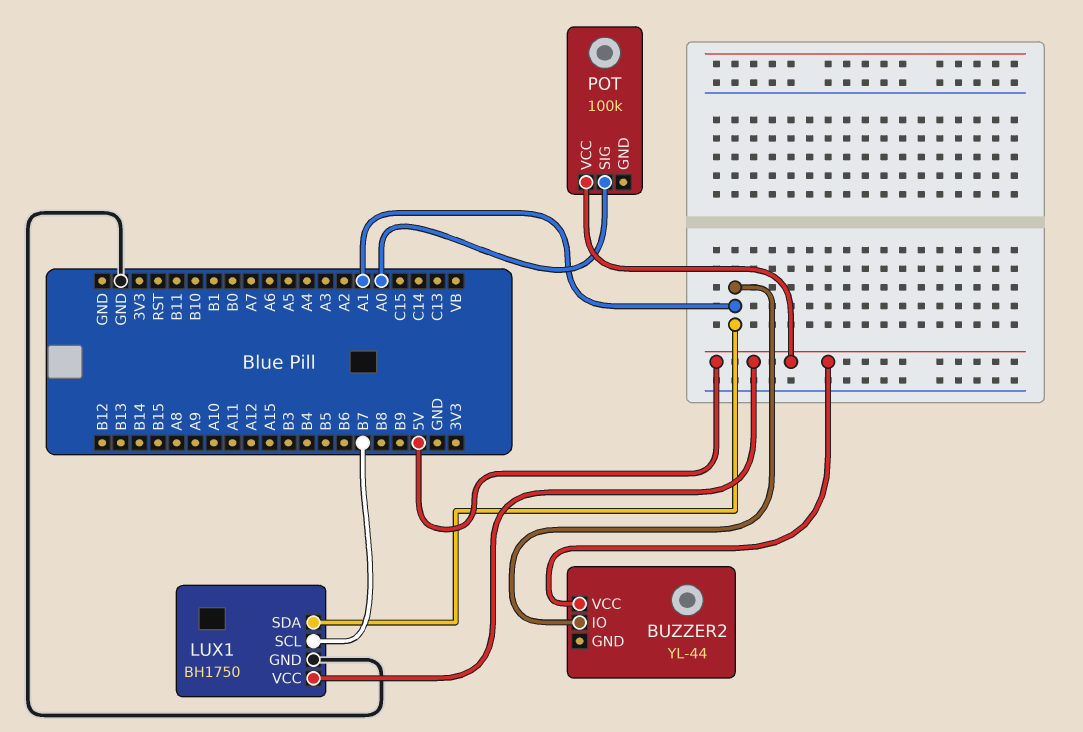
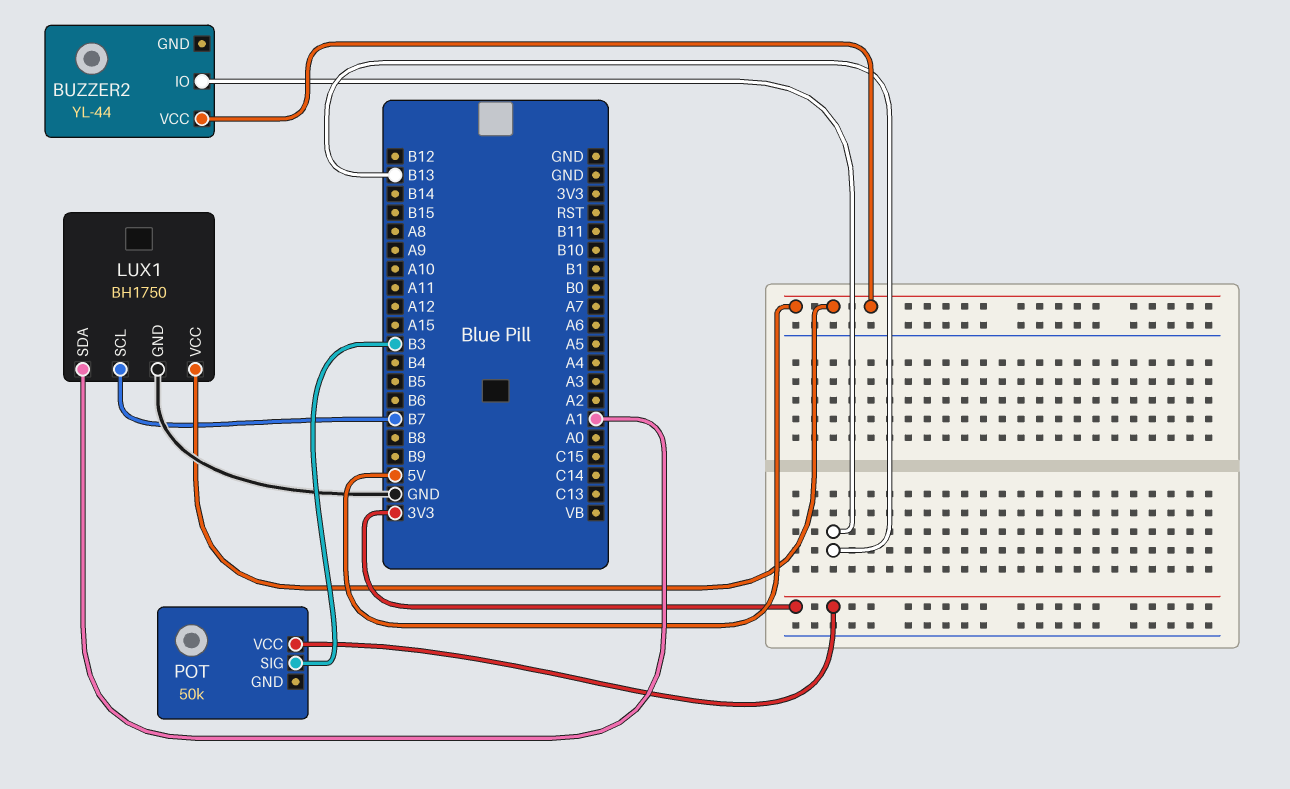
BUZZER2 pin IO: A1 -> B13
POT: 100k -> 50k
POT pin SIG: A0 -> B3
POT pin VCC: 5V -> 3V3

